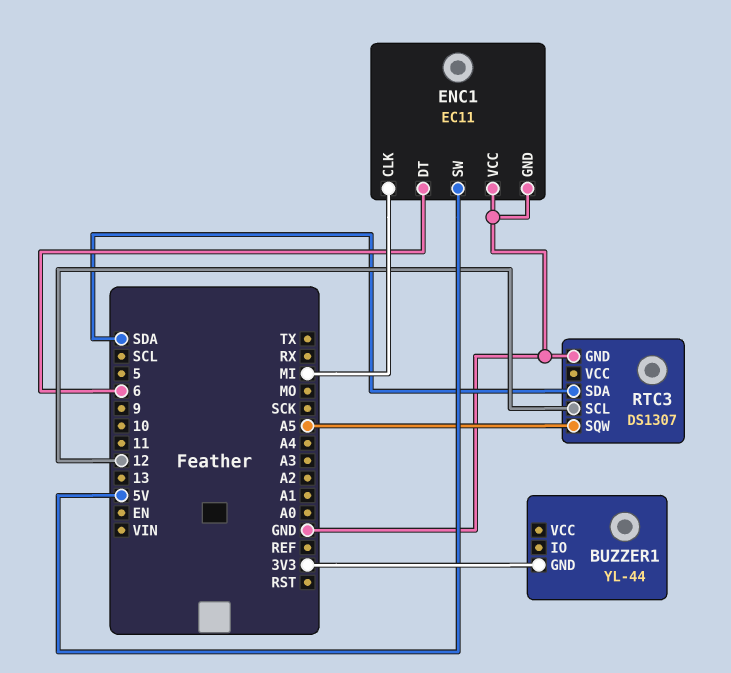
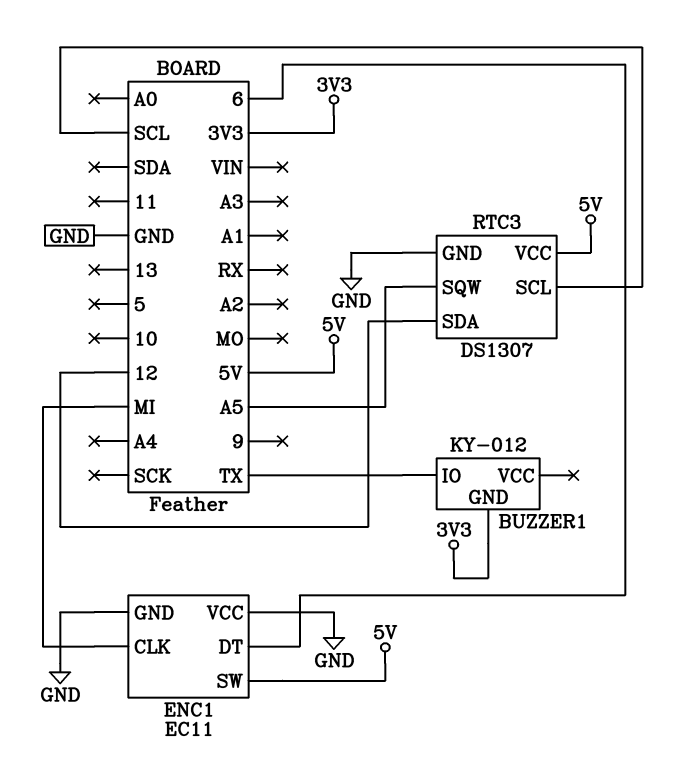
BUZZER1: YL-44 -> KY-012
BUZZER1 pin IO: none -> TX
RTC3 pin SCL: 12 -> SCL
RTC3 pin SDA: SDA -> 12
RTC3 pin VCC: none -> 5V

